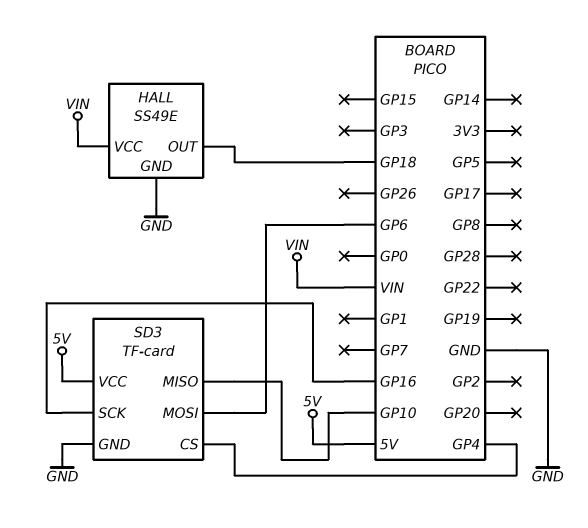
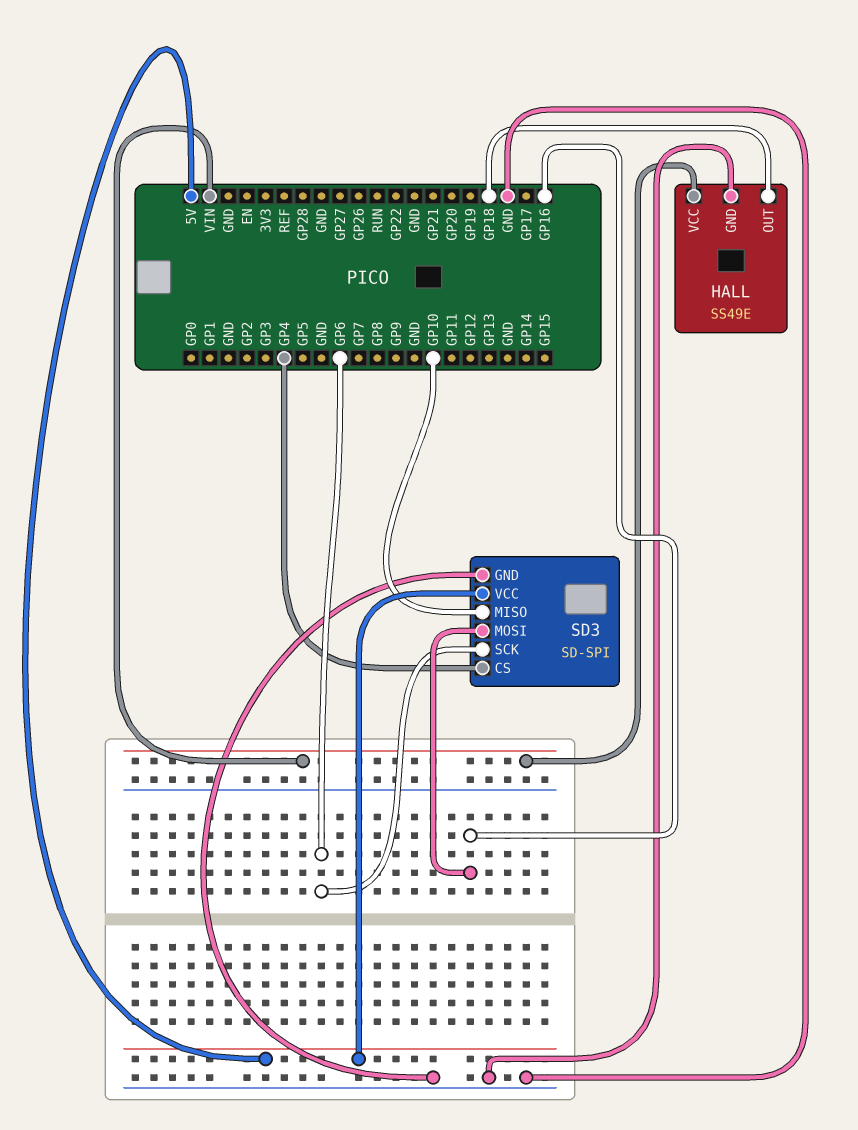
SD3: TF-card -> SD-SPI
SD3 pin MOSI: GP6 -> GP16
SD3 pin SCK: GP16 -> GP6

